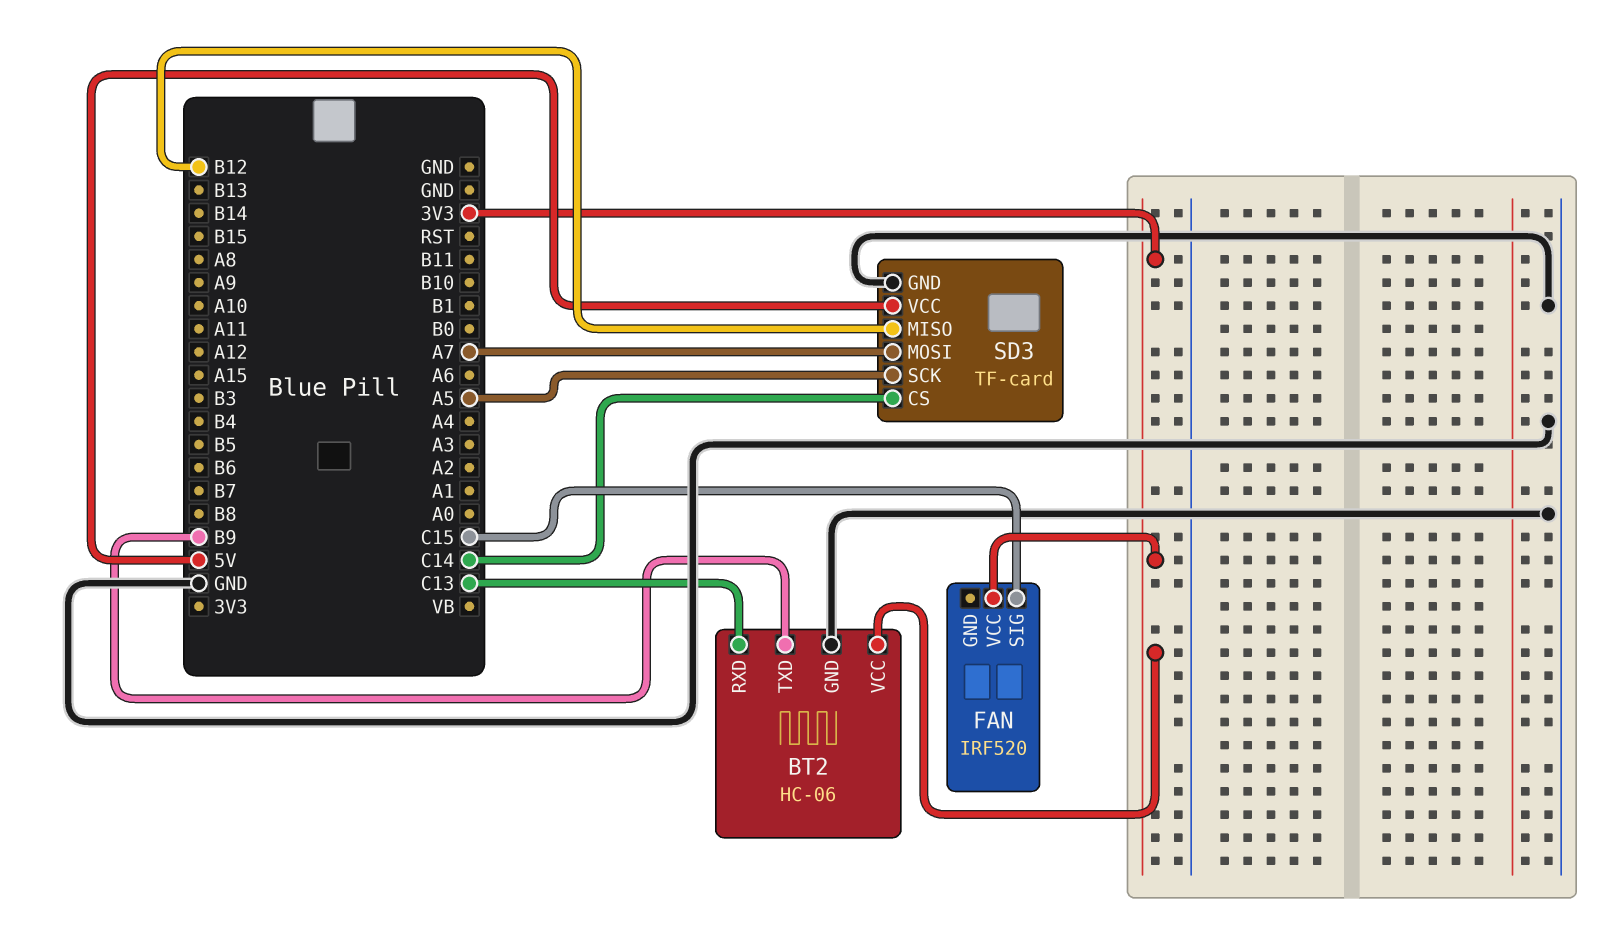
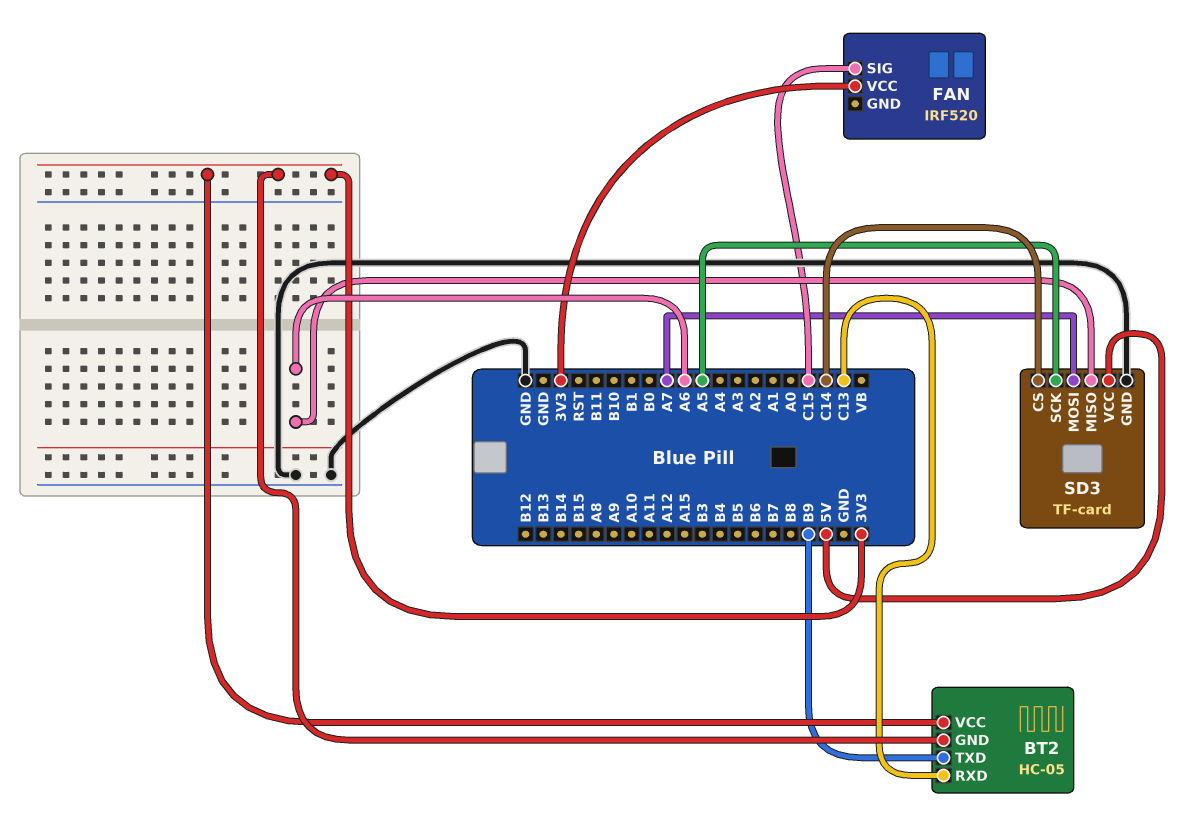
BT2: HC-06 -> HC-05
BT2 pin GND: GND -> 3V3
SD3 pin MISO: B12 -> A6

